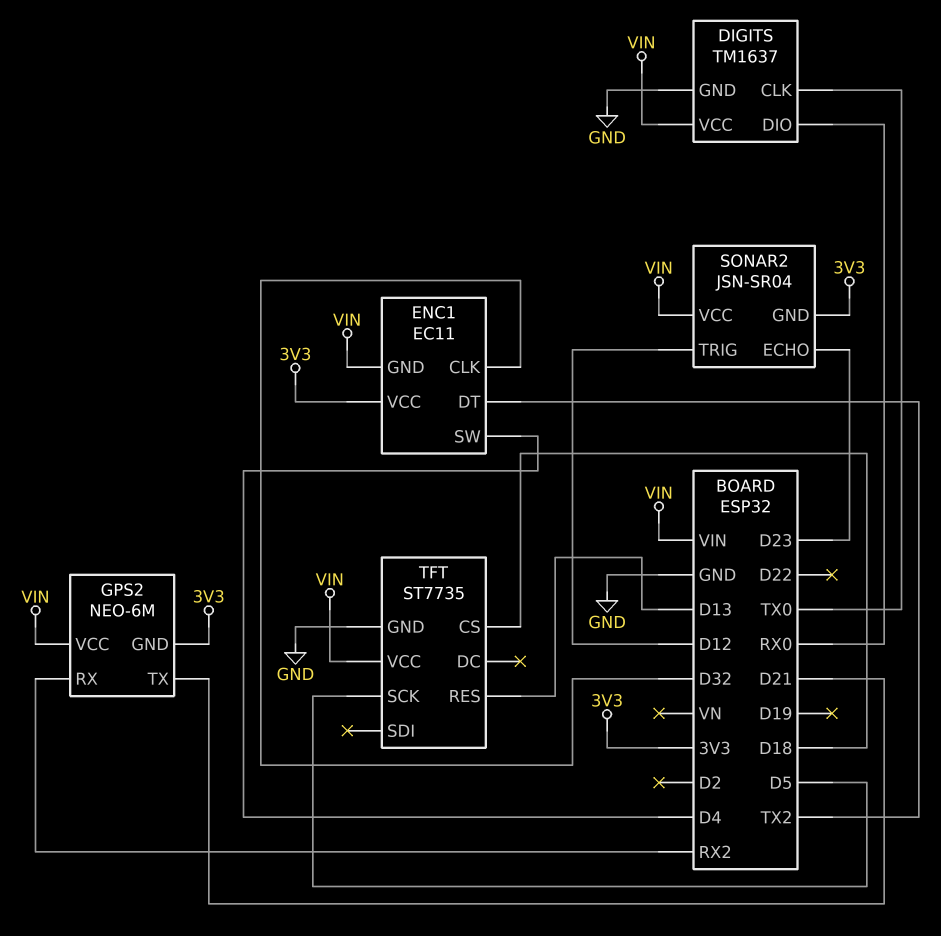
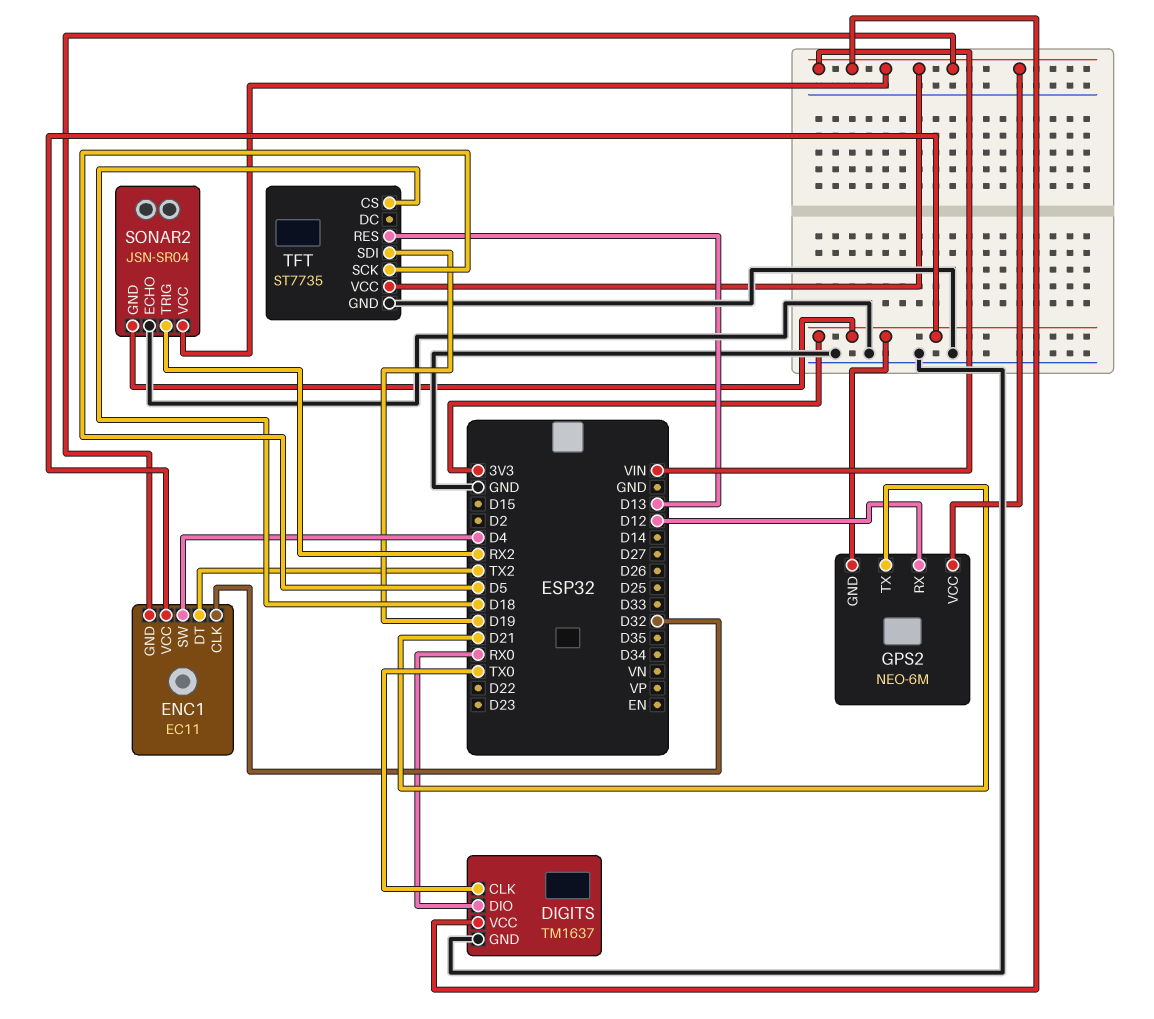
GPS2 pin RX: RX2 -> D12
SONAR2 pin ECHO: D23 -> GND
SONAR2 pin TRIG: D12 -> RX2
TFT pin SDI: none -> D19

